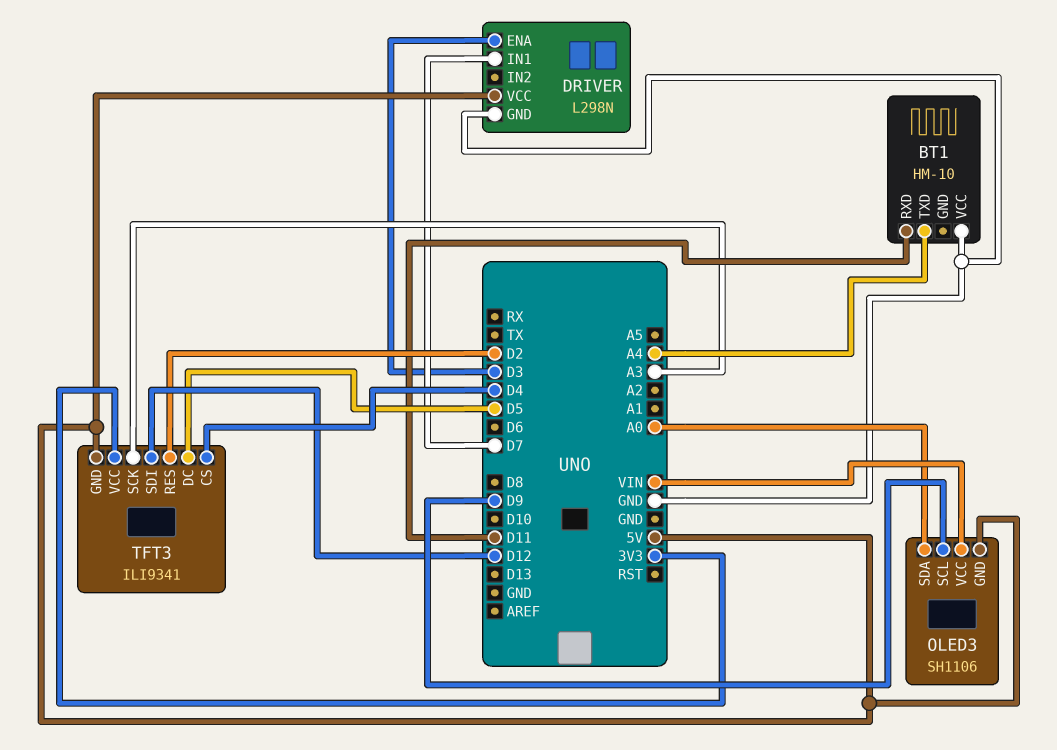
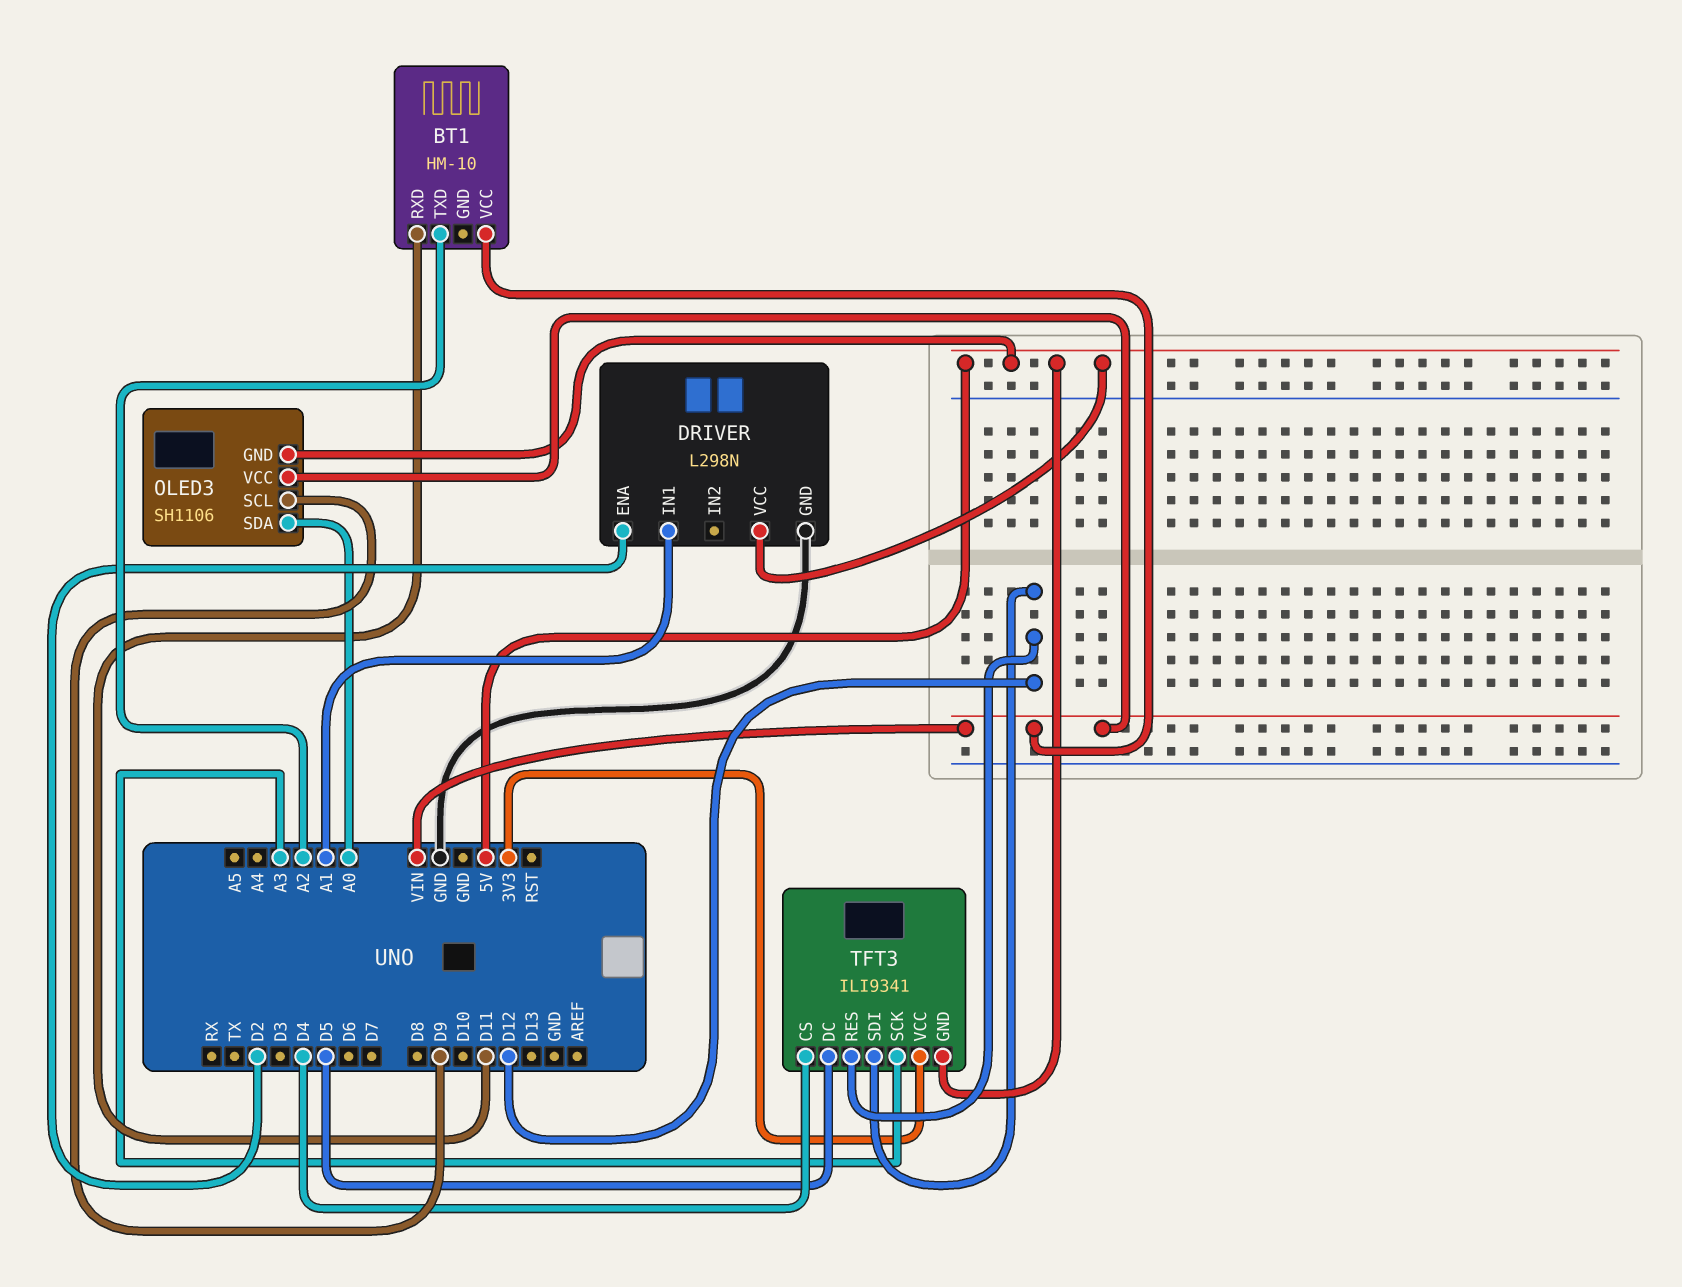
BT1 pin TXD: A4 -> A2
BT1 pin VCC: GND -> VIN
DRIVER pin ENA: D3 -> D2
DRIVER pin IN1: D7 -> A1
TFT3 pin RES: D2 -> D12

